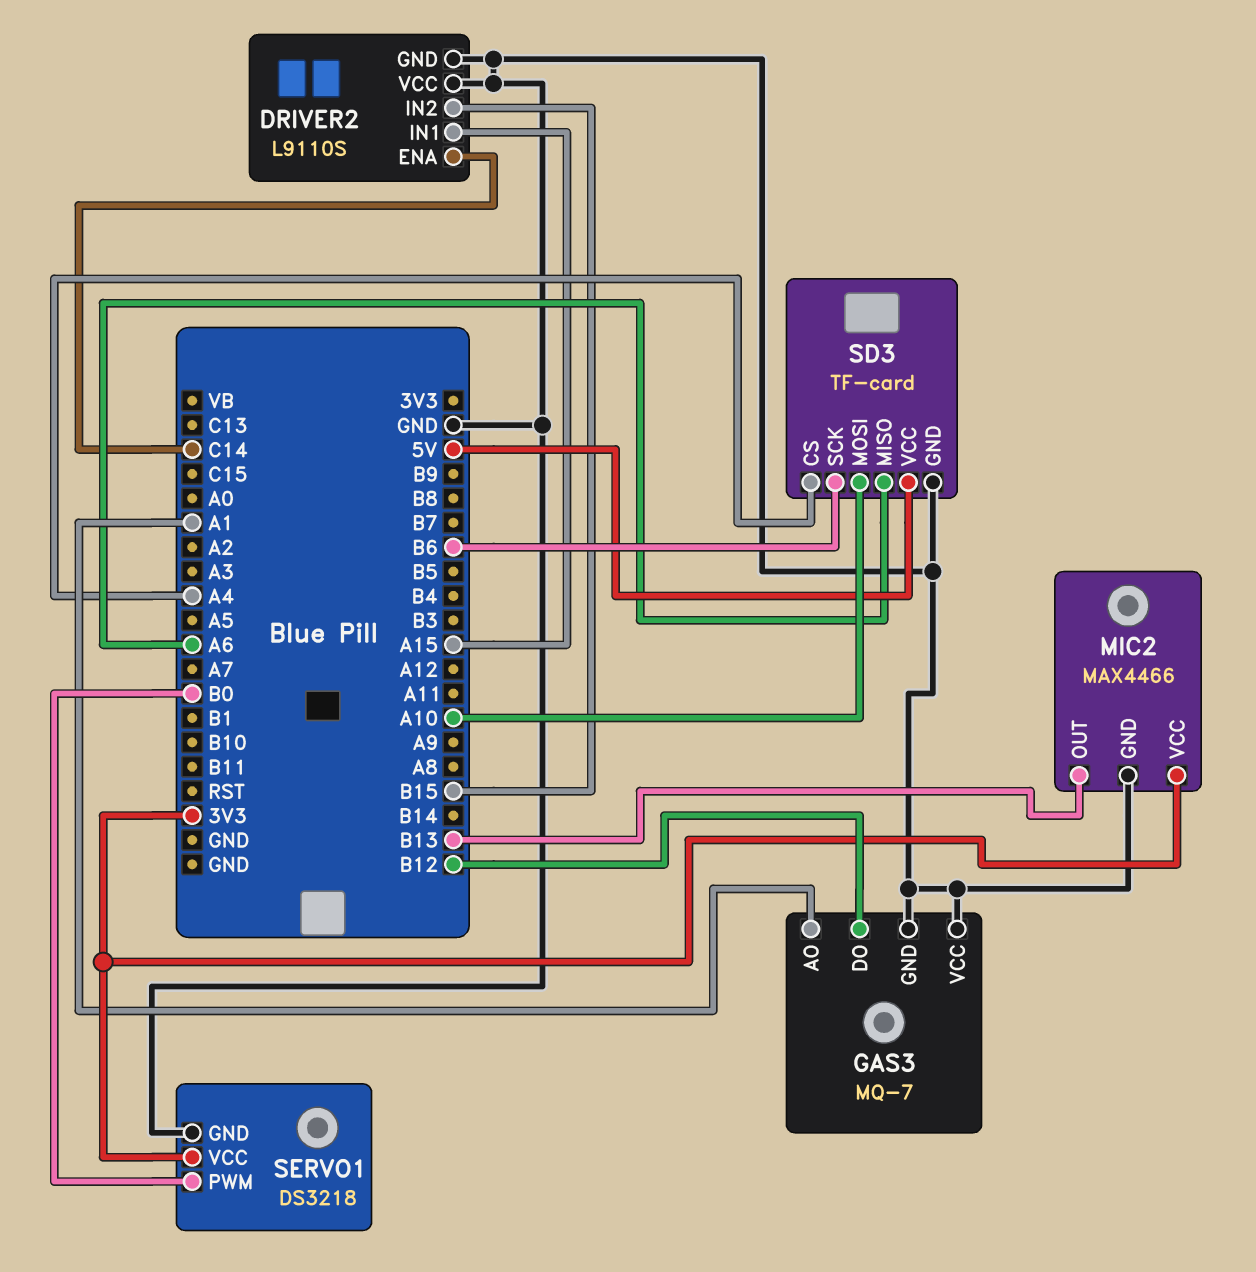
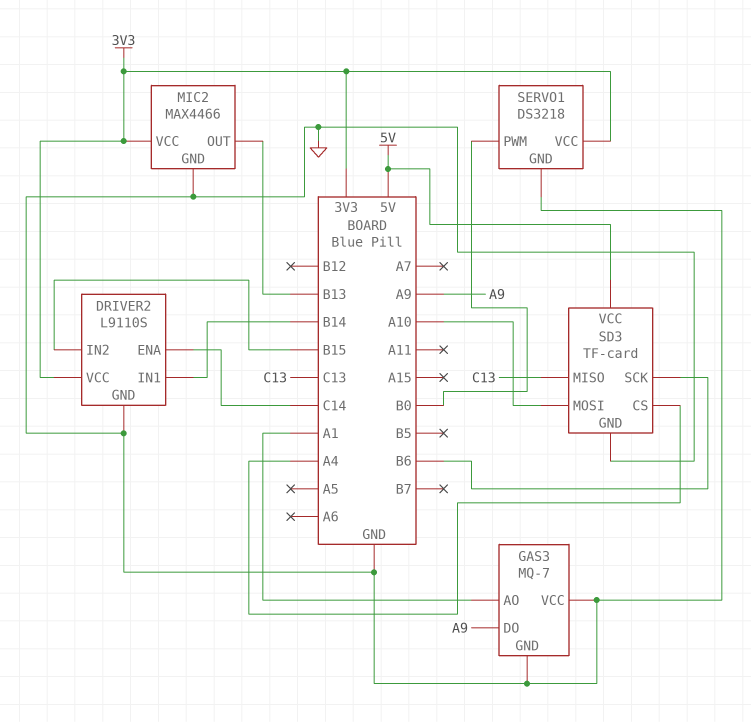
DRIVER2 pin IN1: A15 -> B14
DRIVER2 pin VCC: GND -> 3V3
GAS3 pin DO: B12 -> A9
SD3 pin MISO: A6 -> C13

